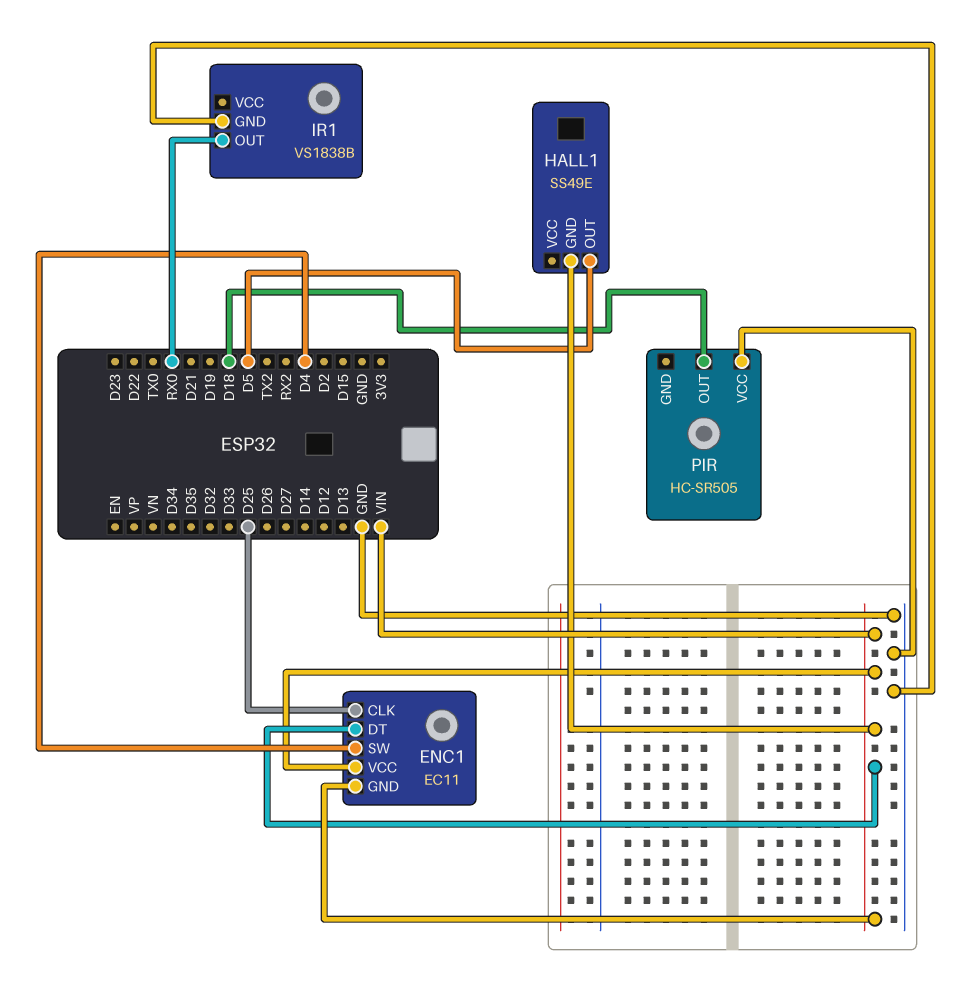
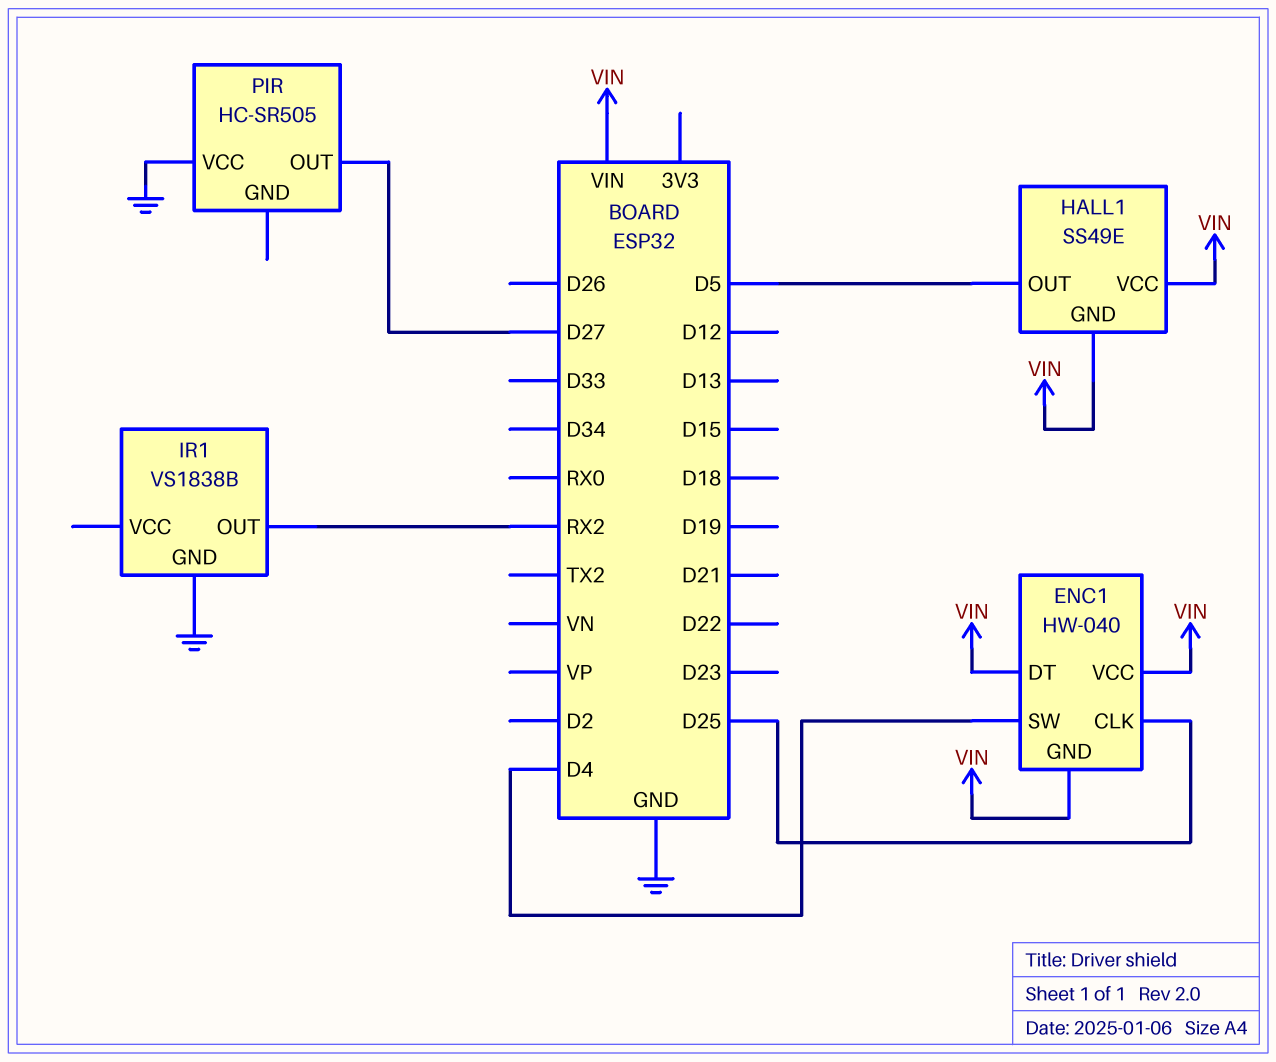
ENC1: EC11 -> HW-040
HALL1 pin VCC: none -> VIN
IR1 pin OUT: RX0 -> RX2
PIR pin OUT: D18 -> D27

